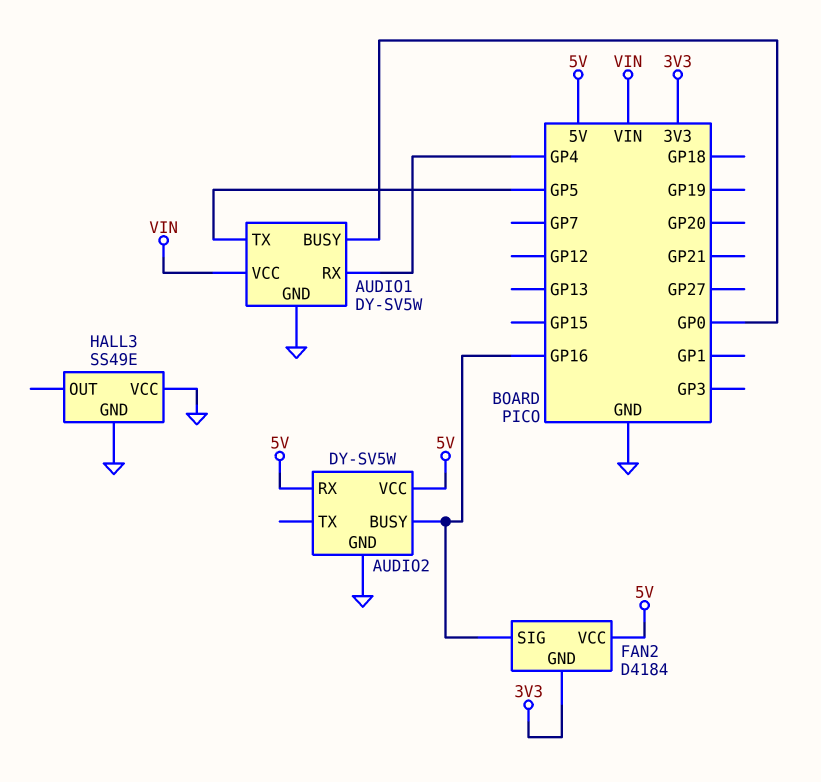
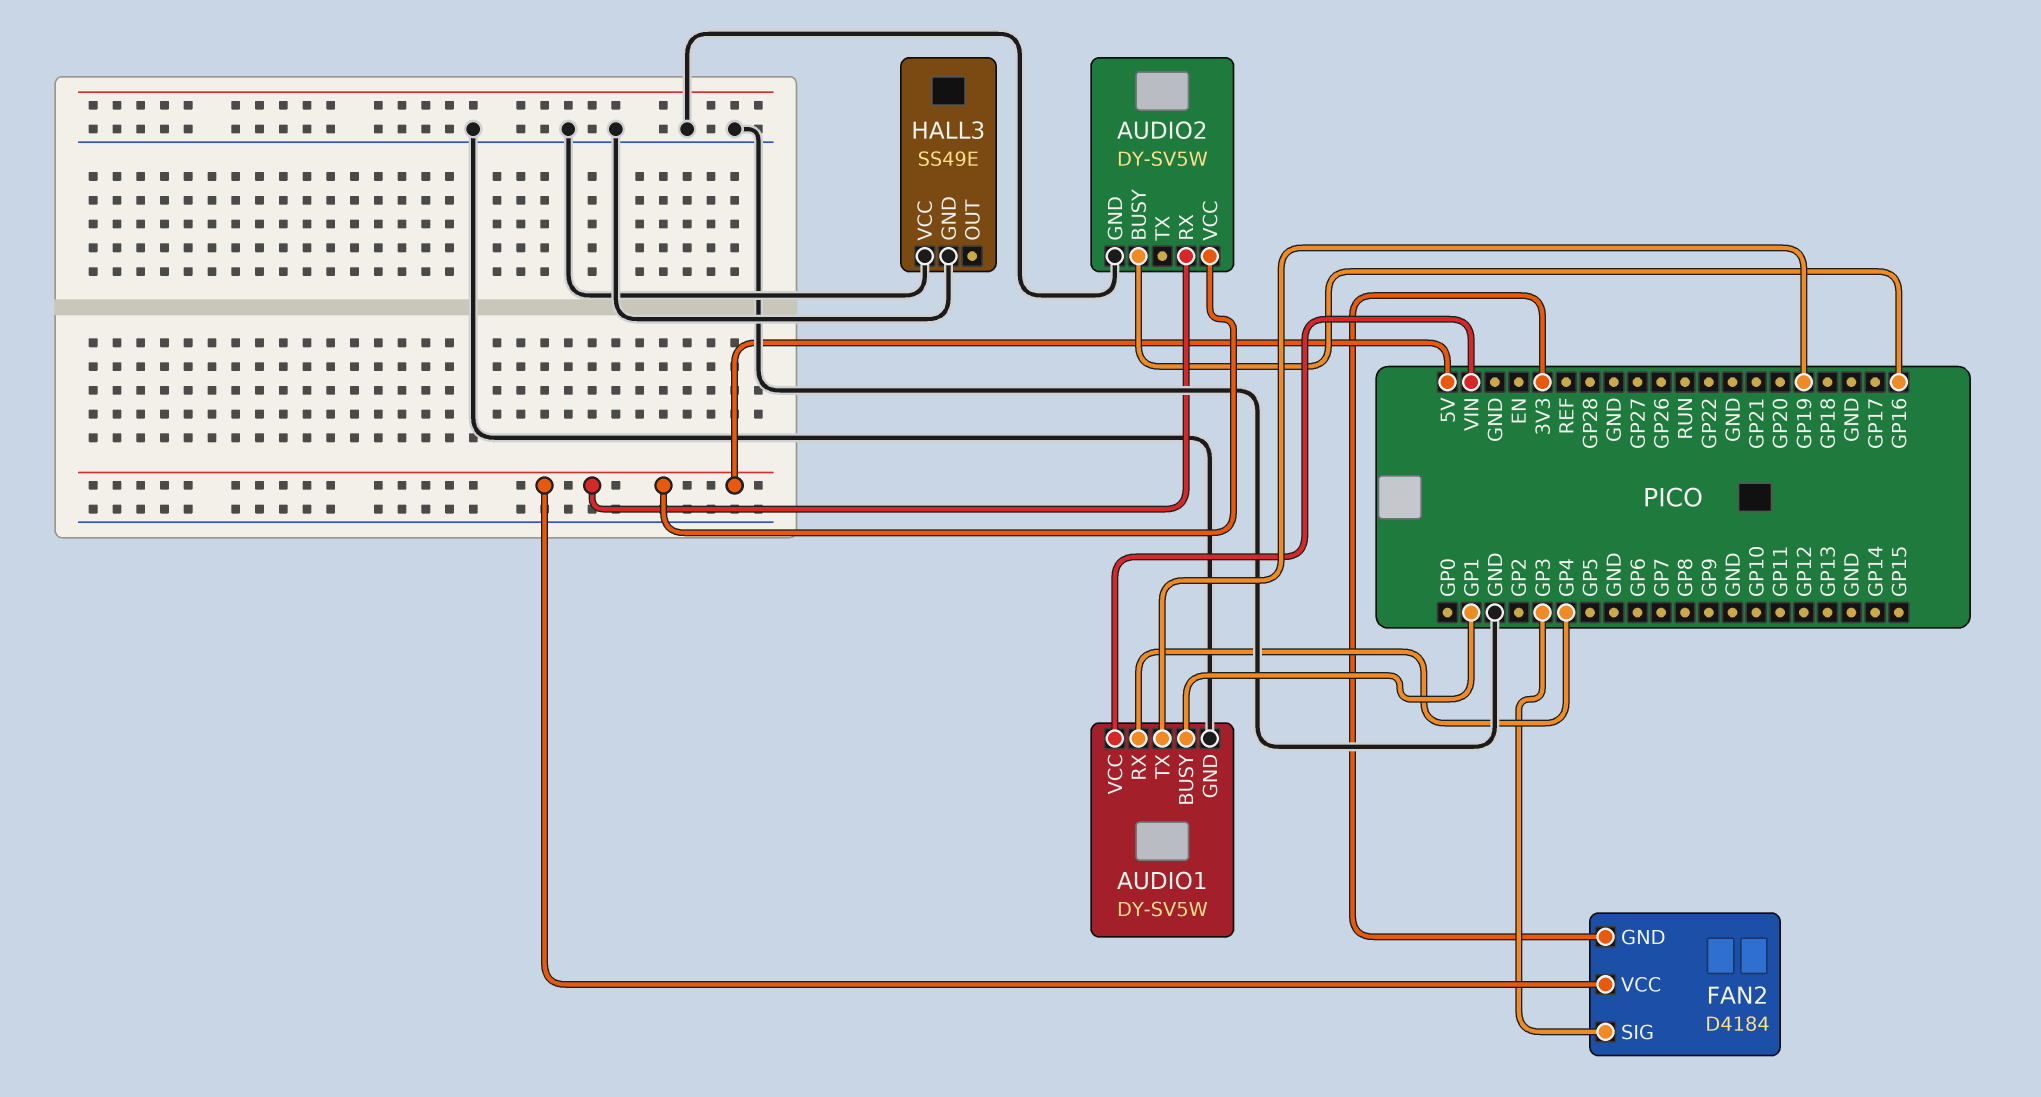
AUDIO1 pin BUSY: GP0 -> GP1
AUDIO1 pin TX: GP5 -> GP19
FAN2 pin SIG: GP16 -> GP3

